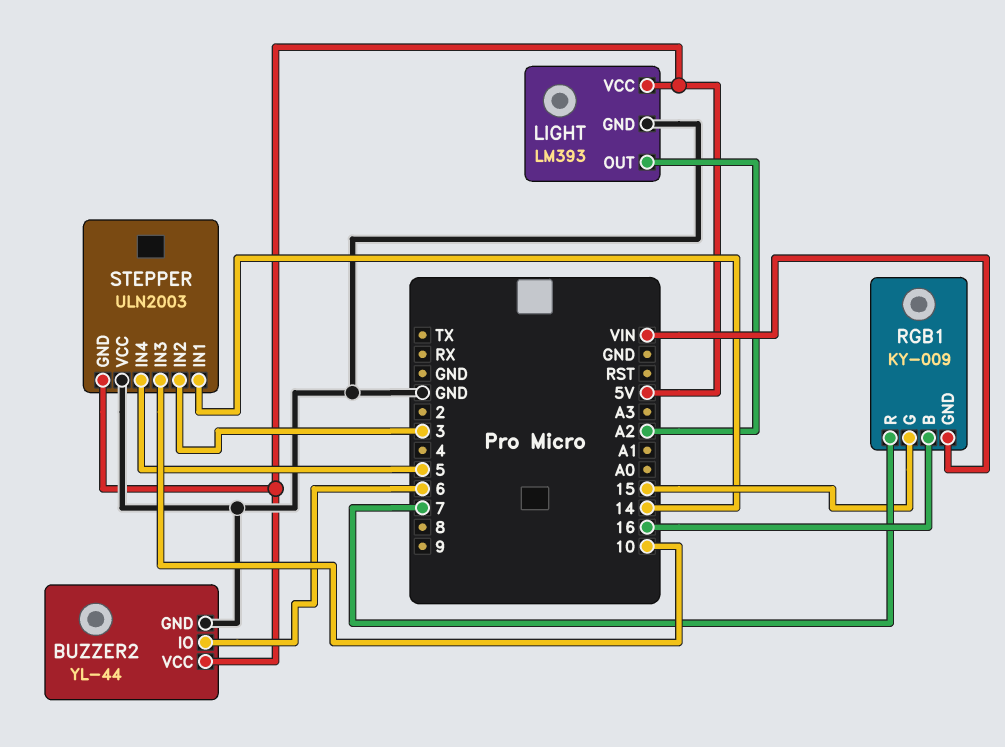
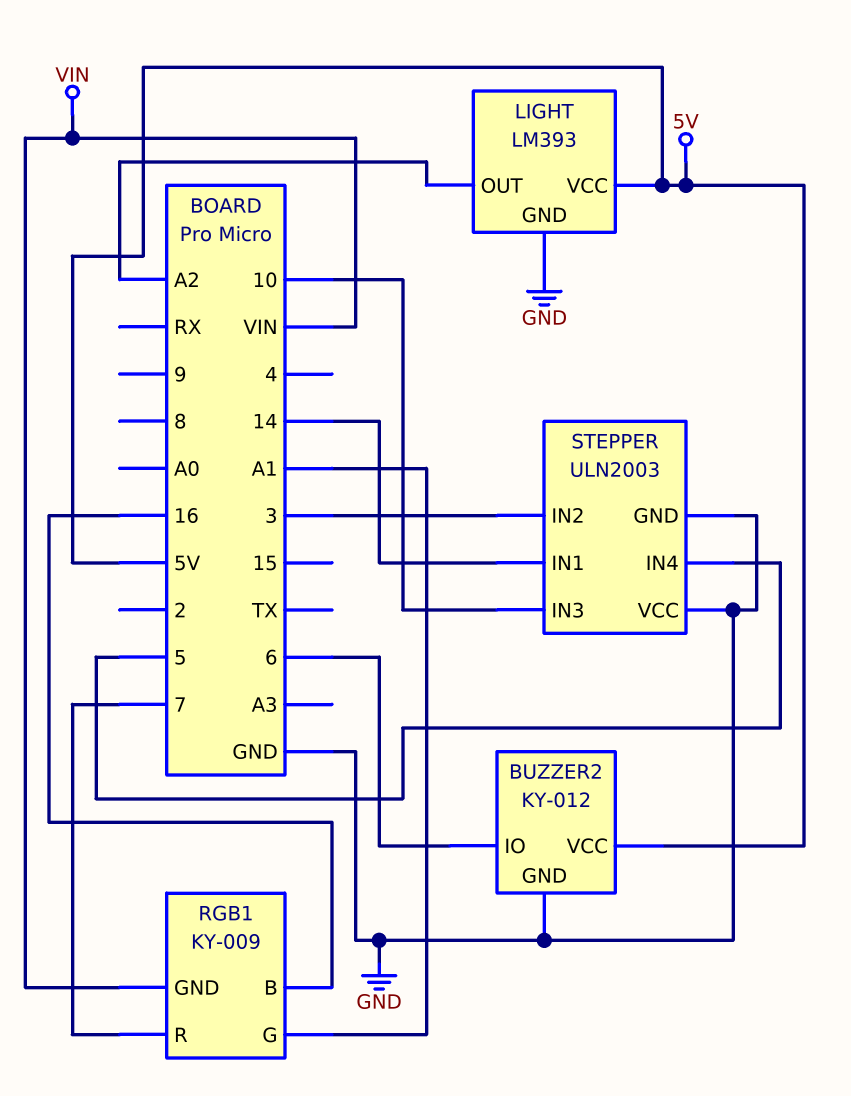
BUZZER2: YL-44 -> KY-012
RGB1 pin G: 15 -> A1
STEPPER pin GND: 5V -> GND

